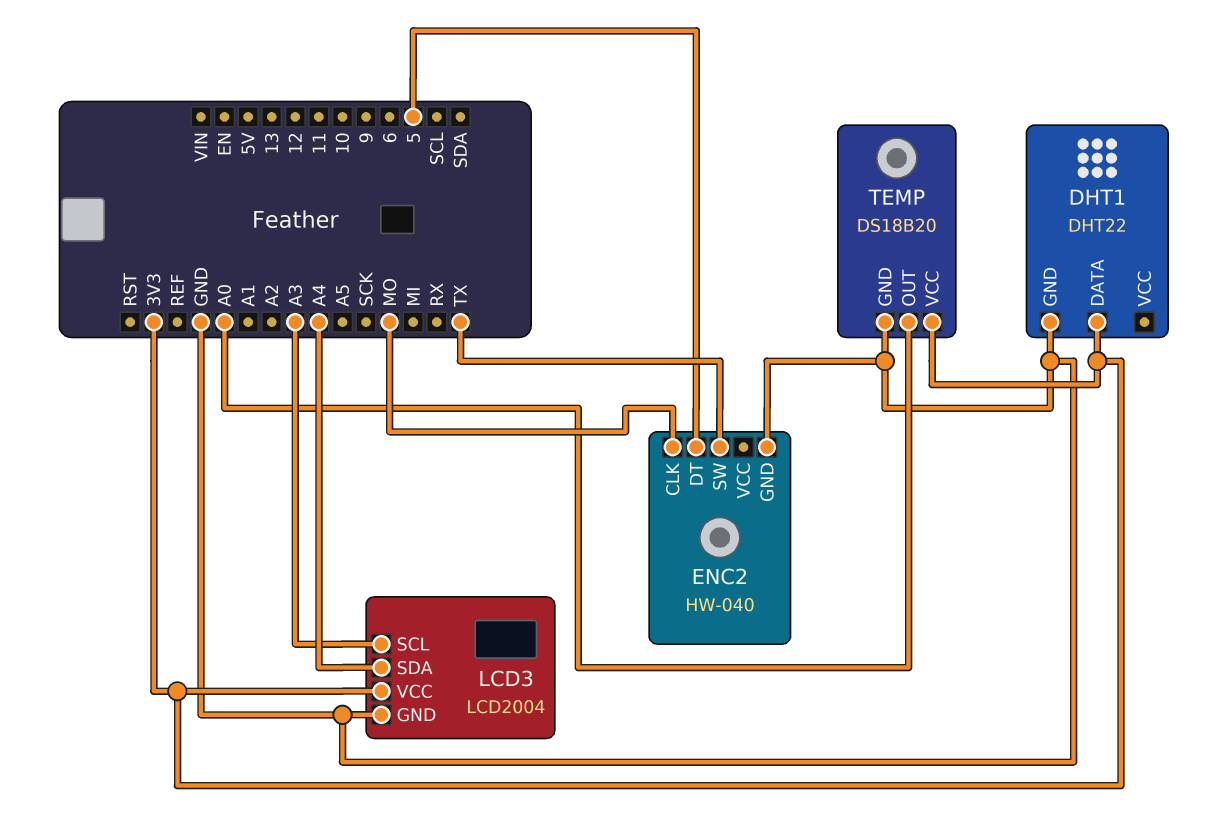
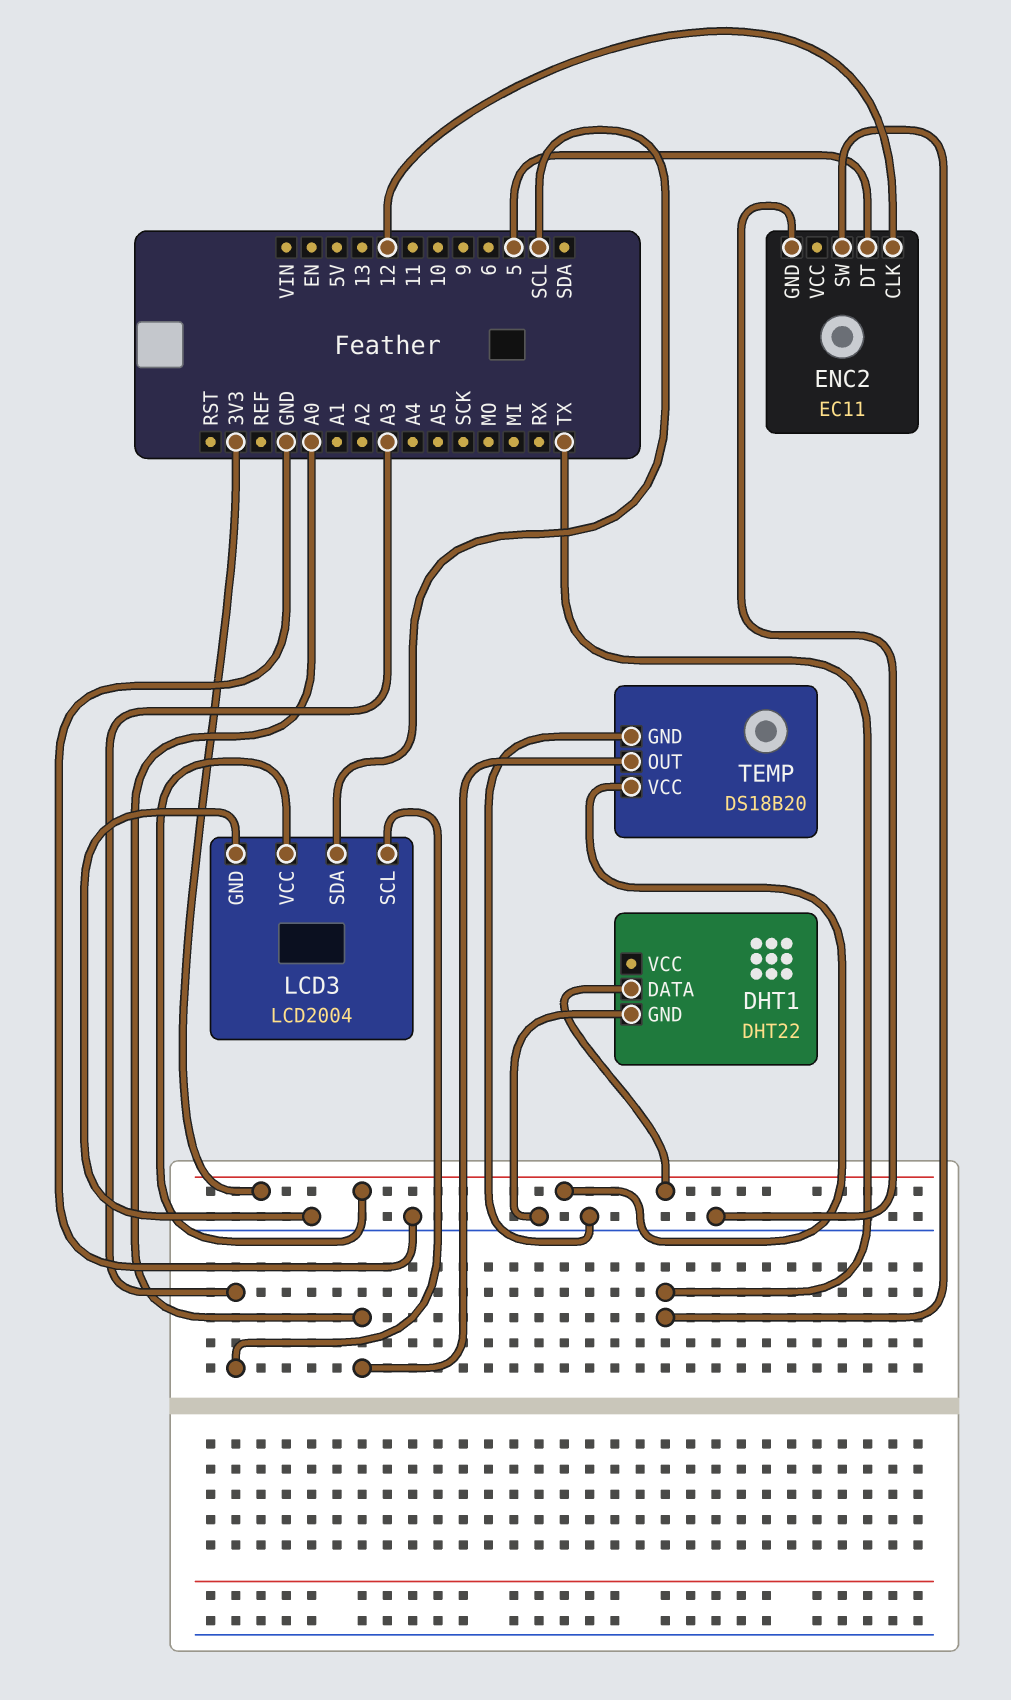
ENC2: HW-040 -> EC11
ENC2 pin CLK: MO -> 12
LCD3 pin SDA: A4 -> SCL

